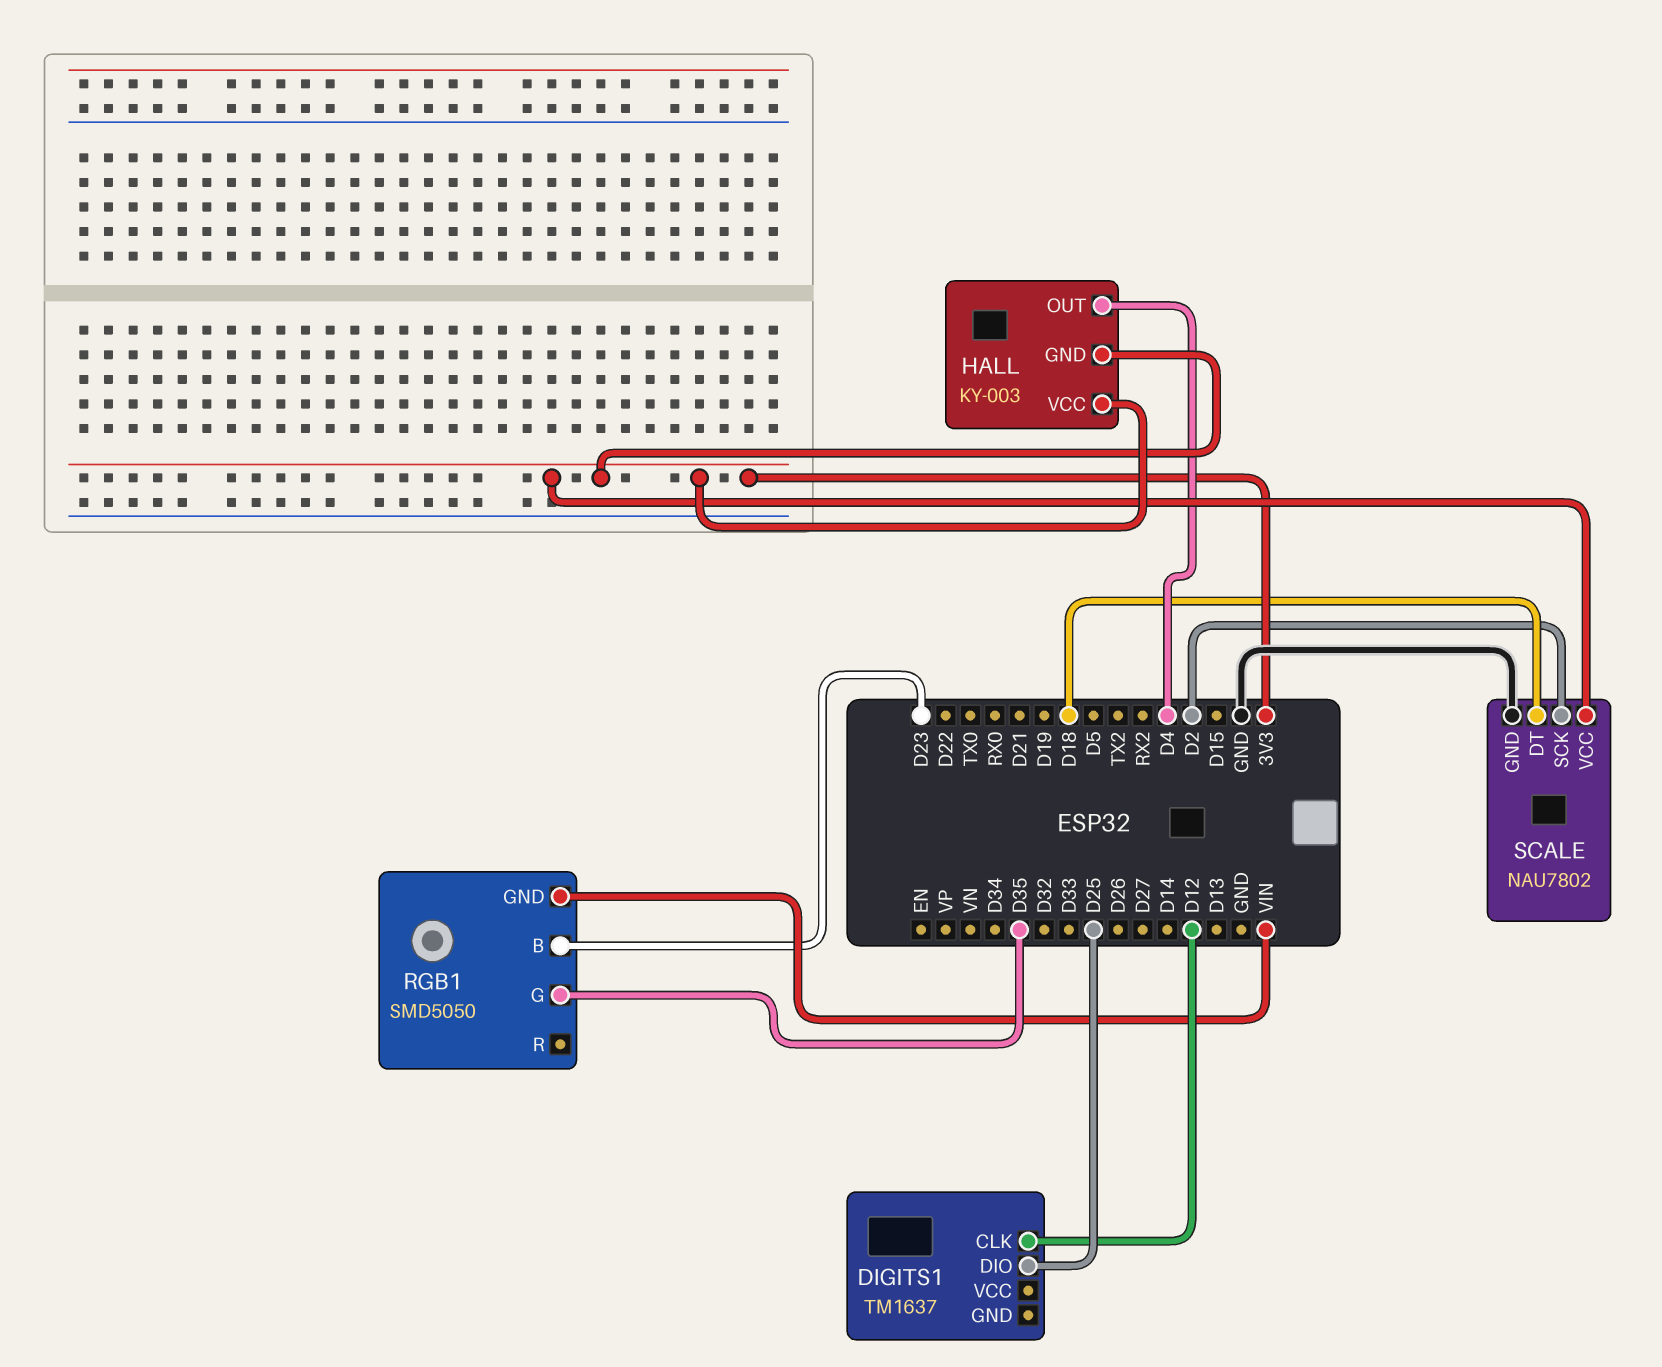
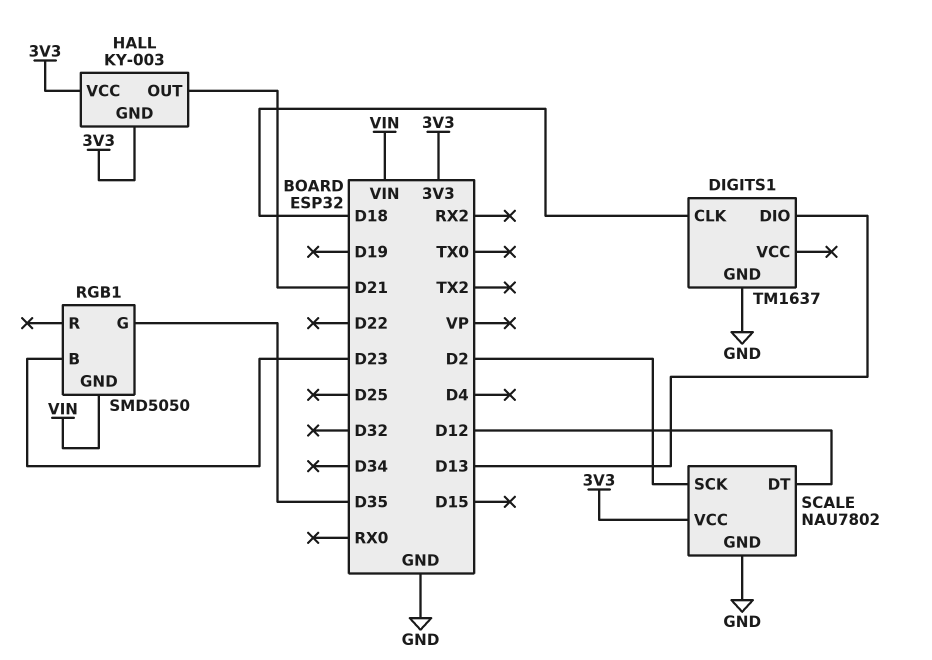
DIGITS1 pin CLK: D12 -> D18
DIGITS1 pin DIO: D25 -> D13
DIGITS1 pin GND: none -> GND
HALL pin OUT: D4 -> D21
SCALE pin DT: D18 -> D12

